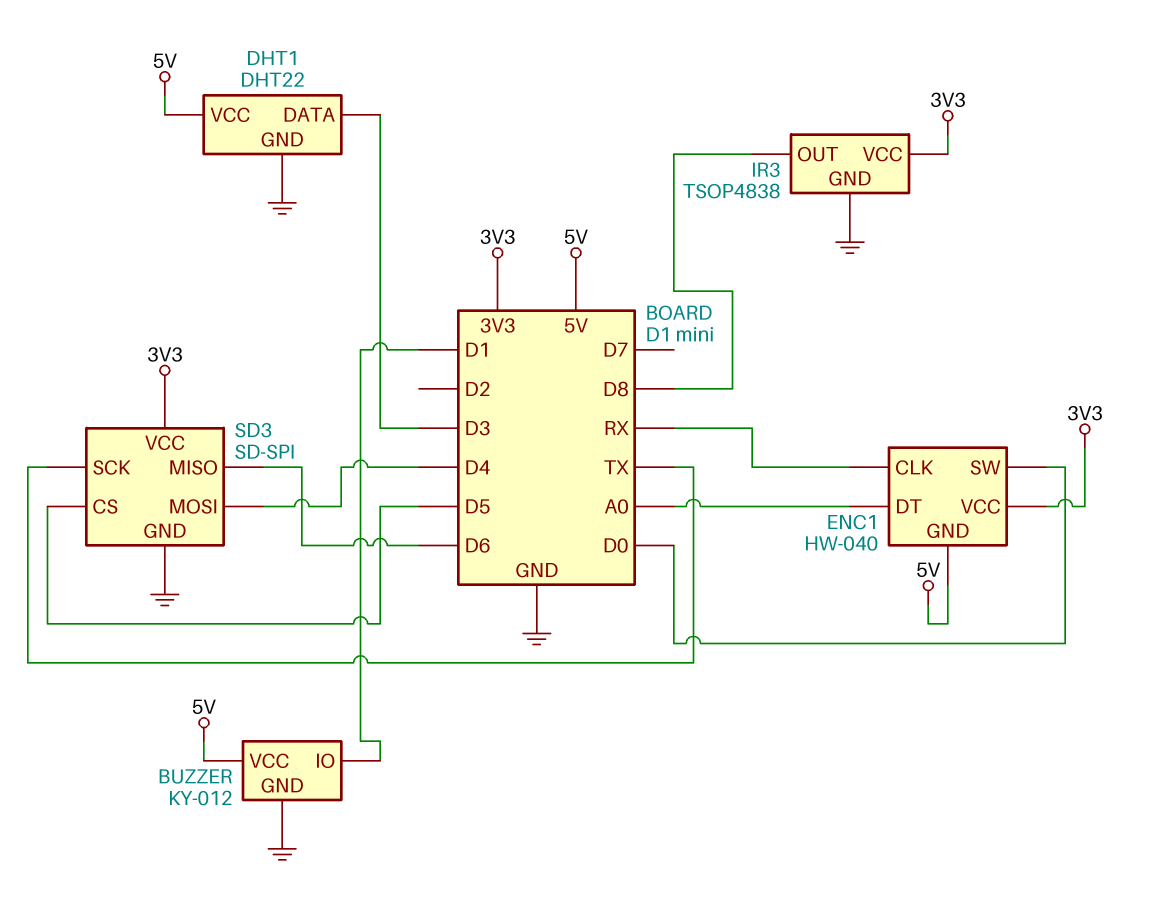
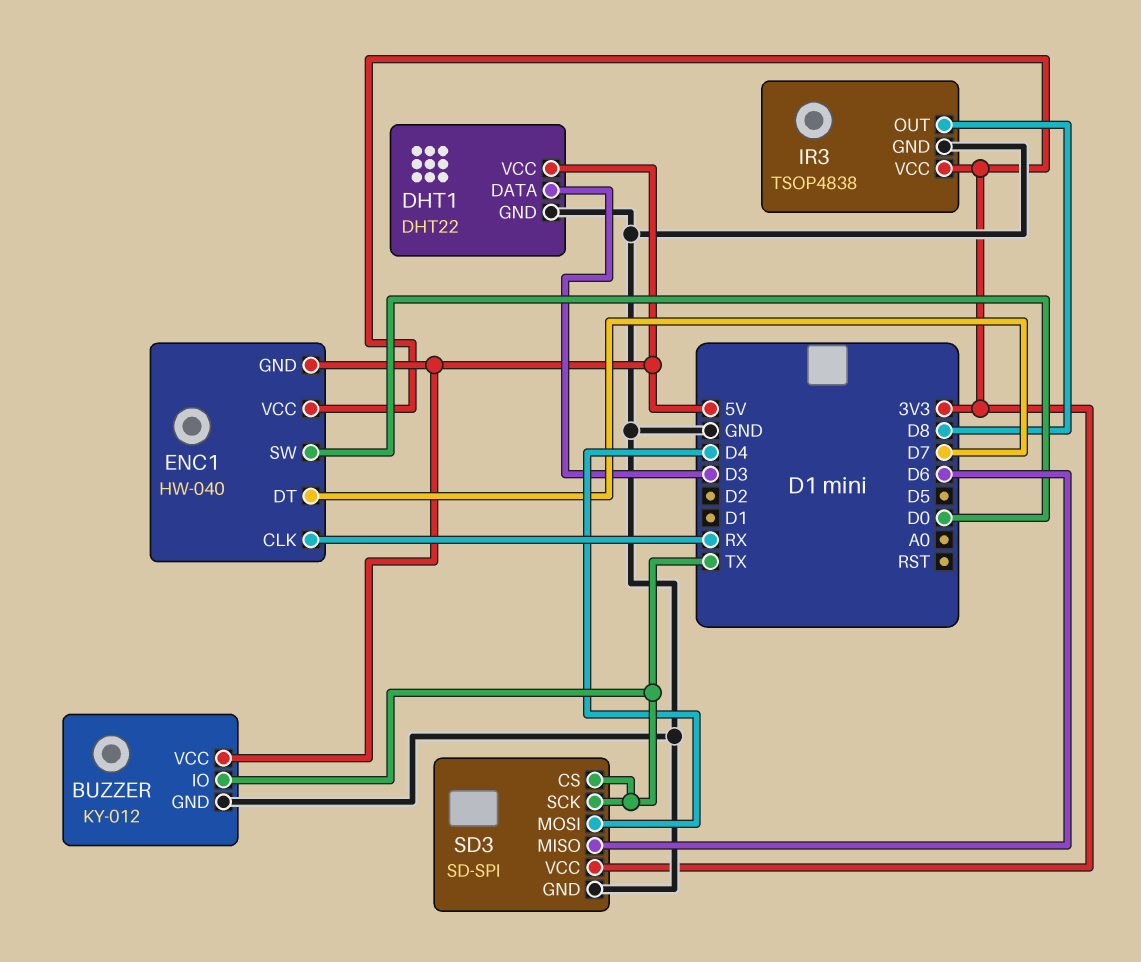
BUZZER pin IO: D1 -> TX
ENC1 pin DT: A0 -> D7
SD3 pin CS: D5 -> TX

